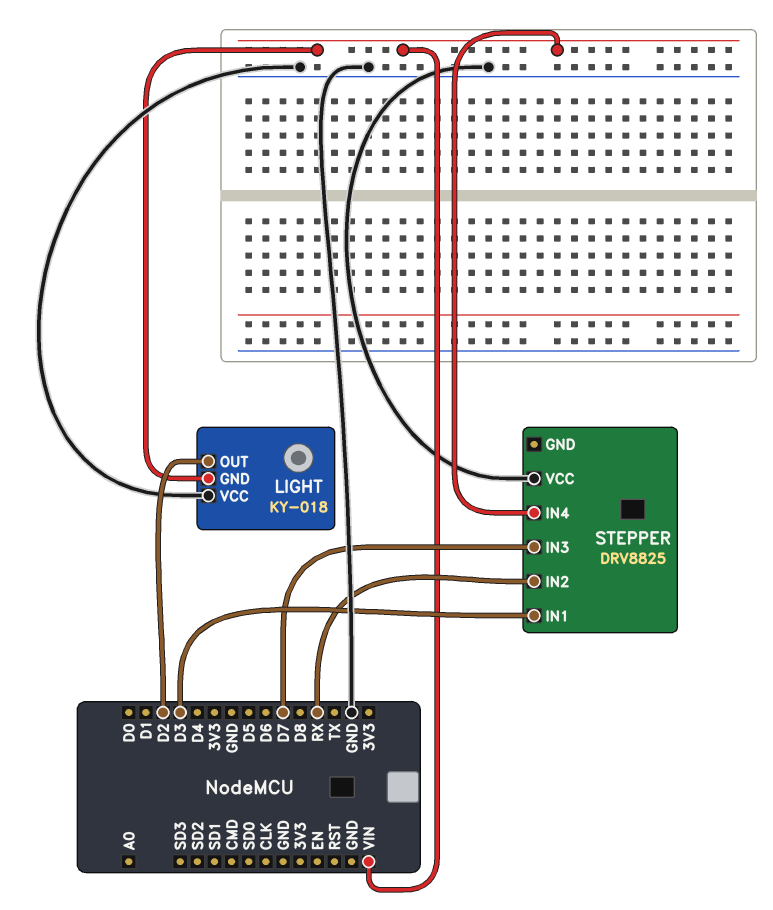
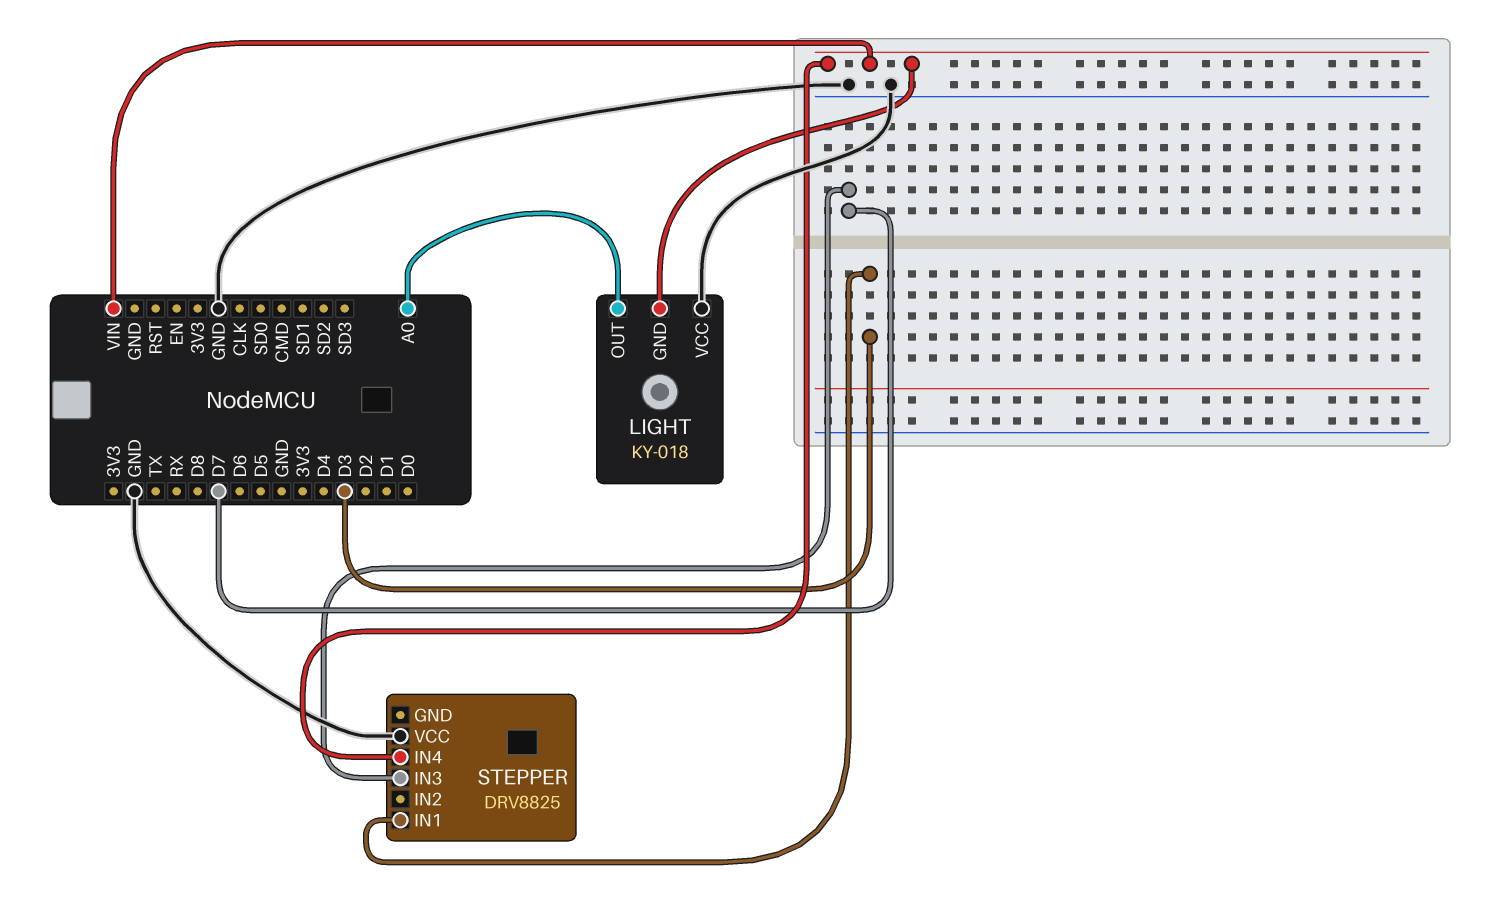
LIGHT pin OUT: D2 -> A0
STEPPER pin IN2: RX -> none

